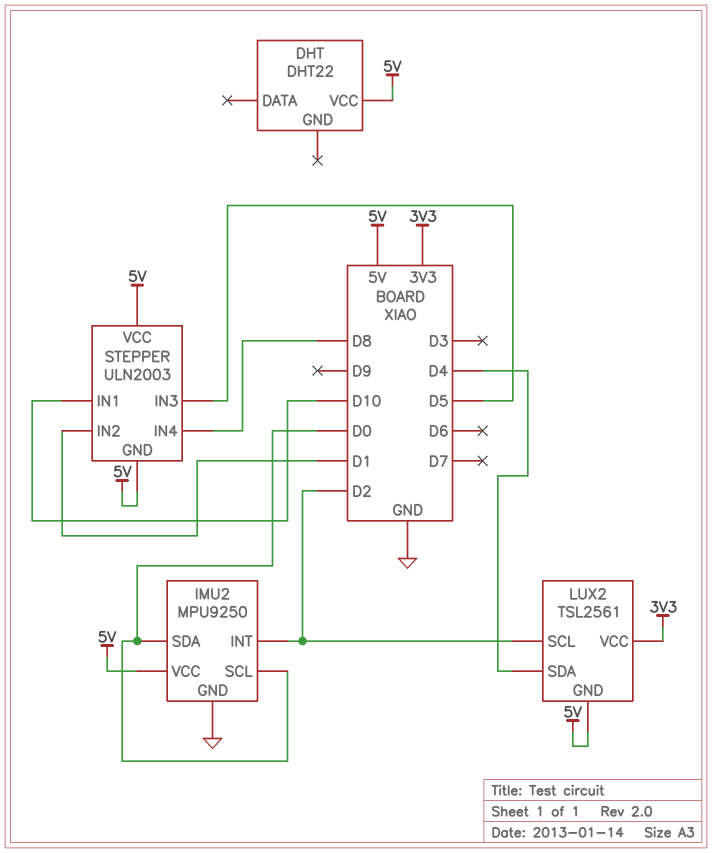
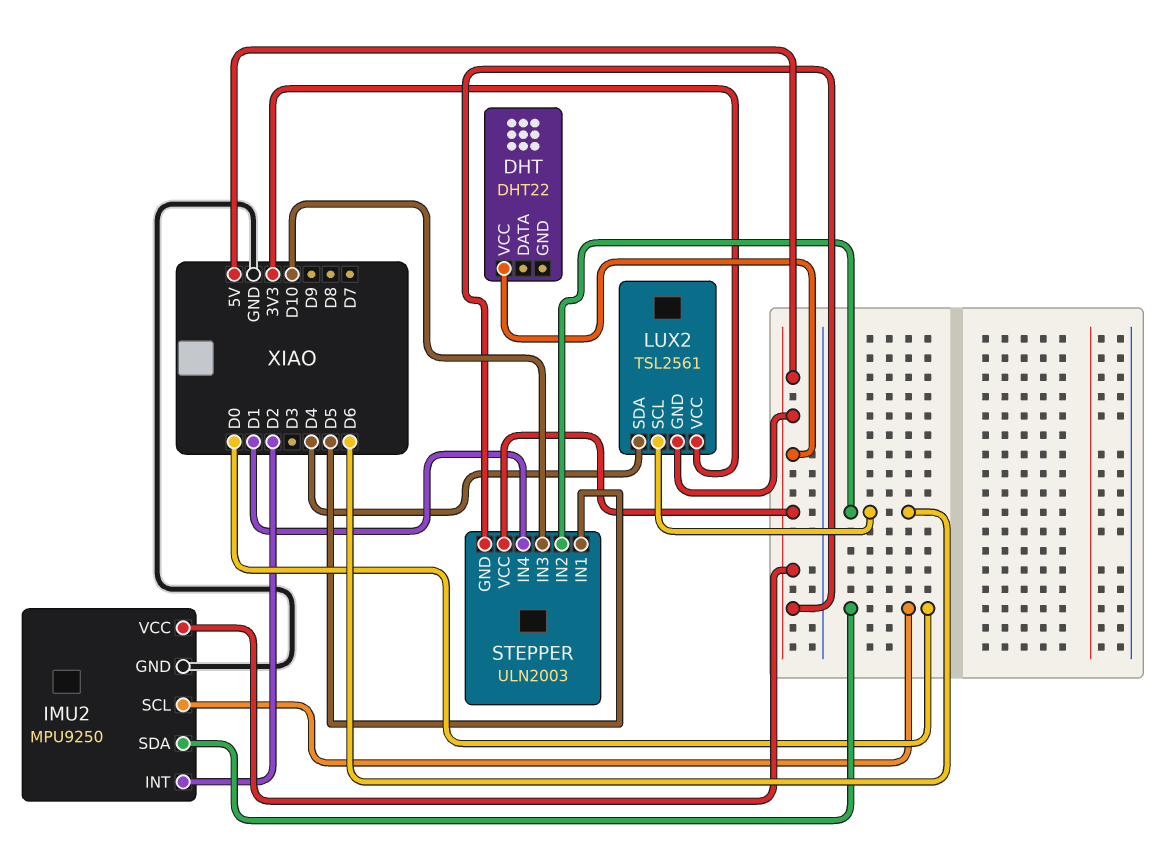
LUX2 pin SCL: D2 -> D6
STEPPER pin IN1: D10 -> D5
STEPPER pin IN2: D1 -> D6
STEPPER pin IN3: D5 -> D10
STEPPER pin IN4: D8 -> D1

